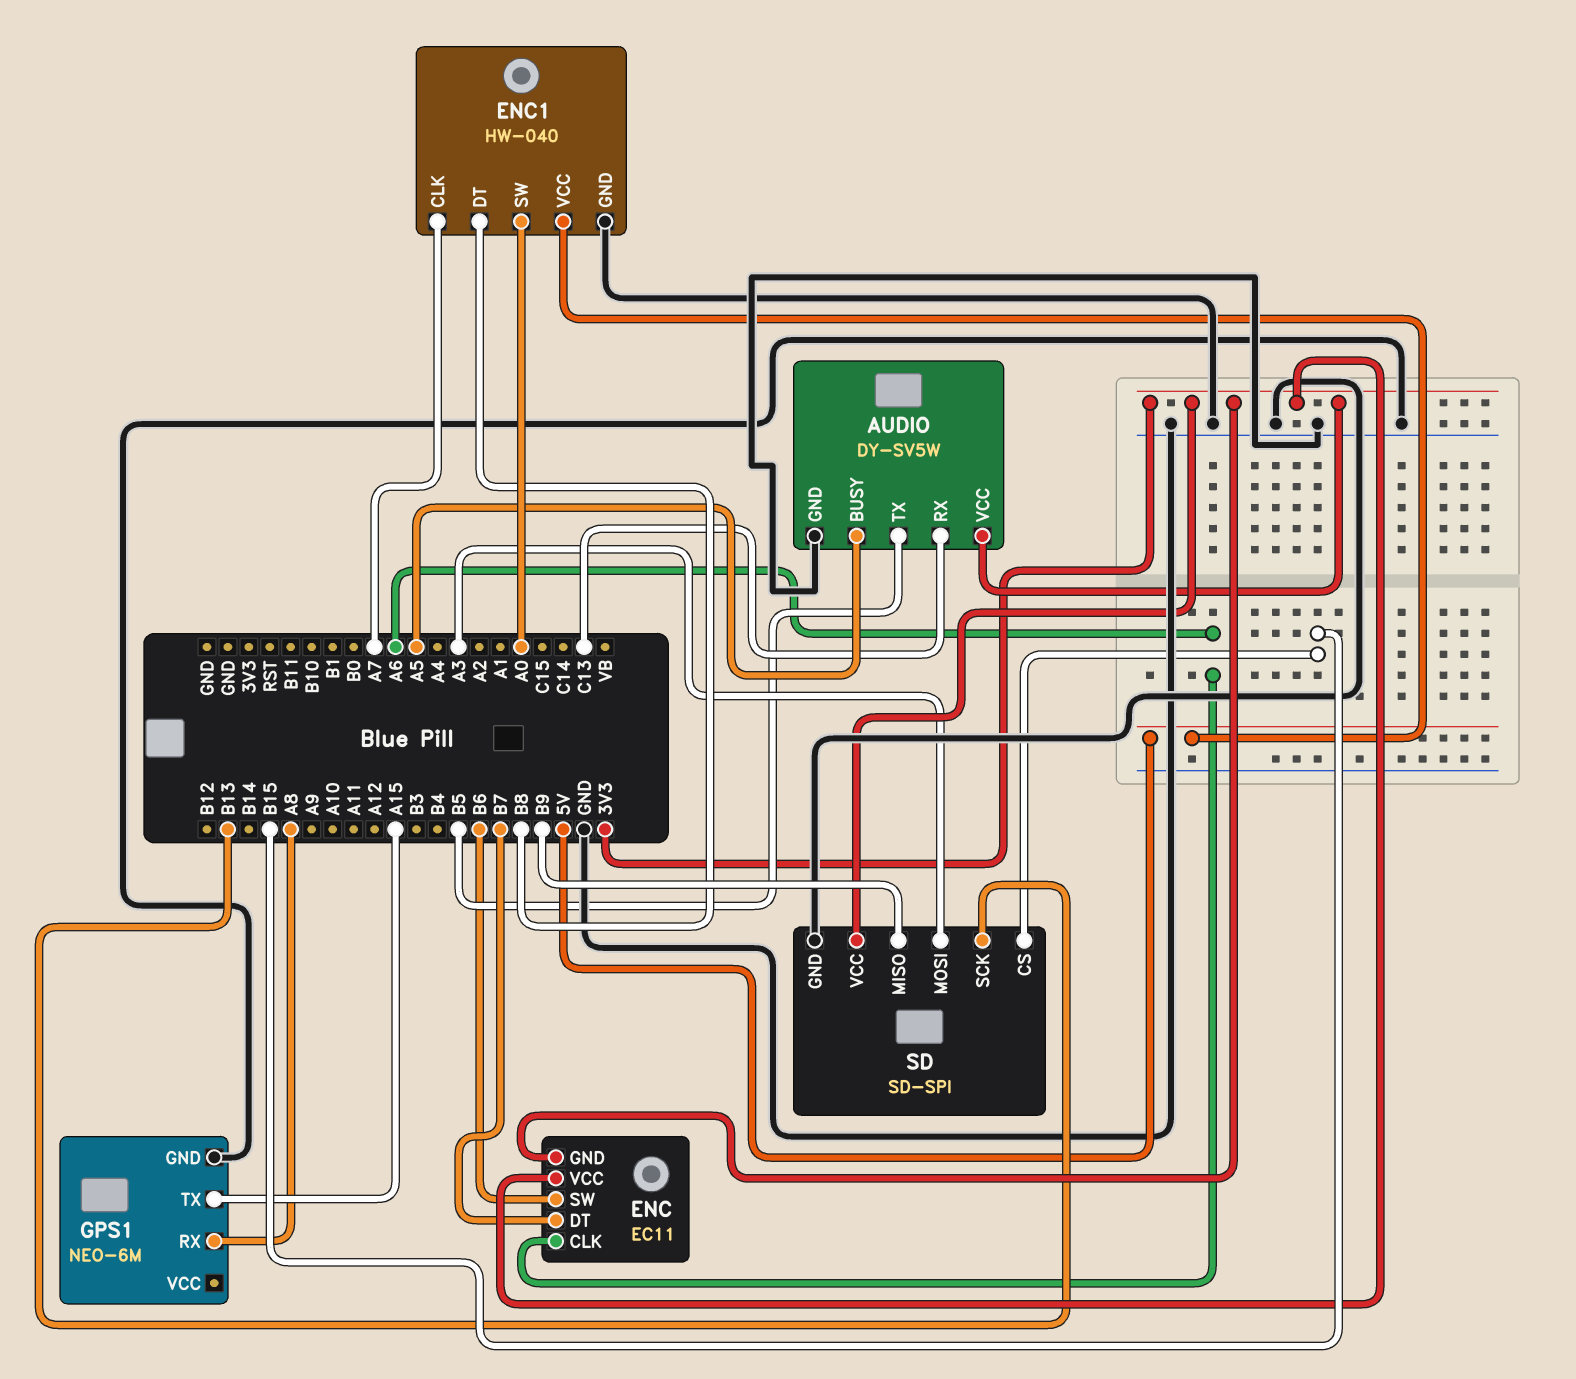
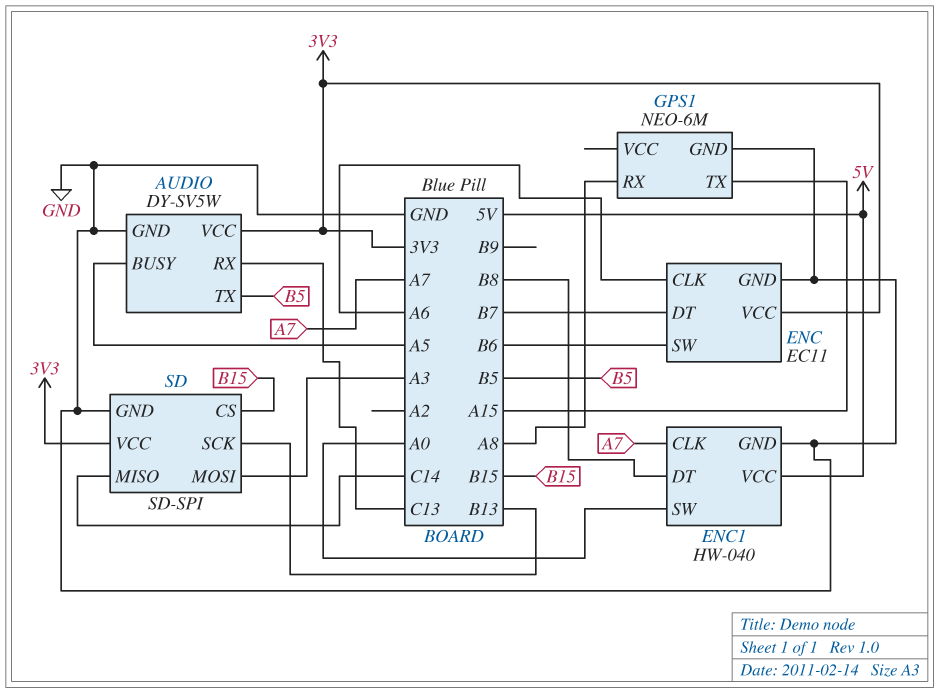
ENC pin GND: 3V3 -> GND
SD pin MISO: B9 -> C14

